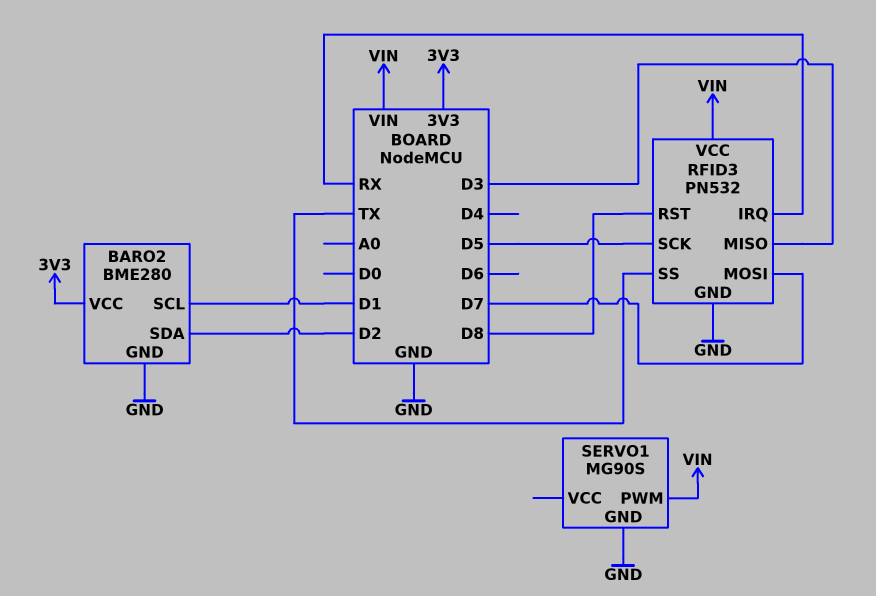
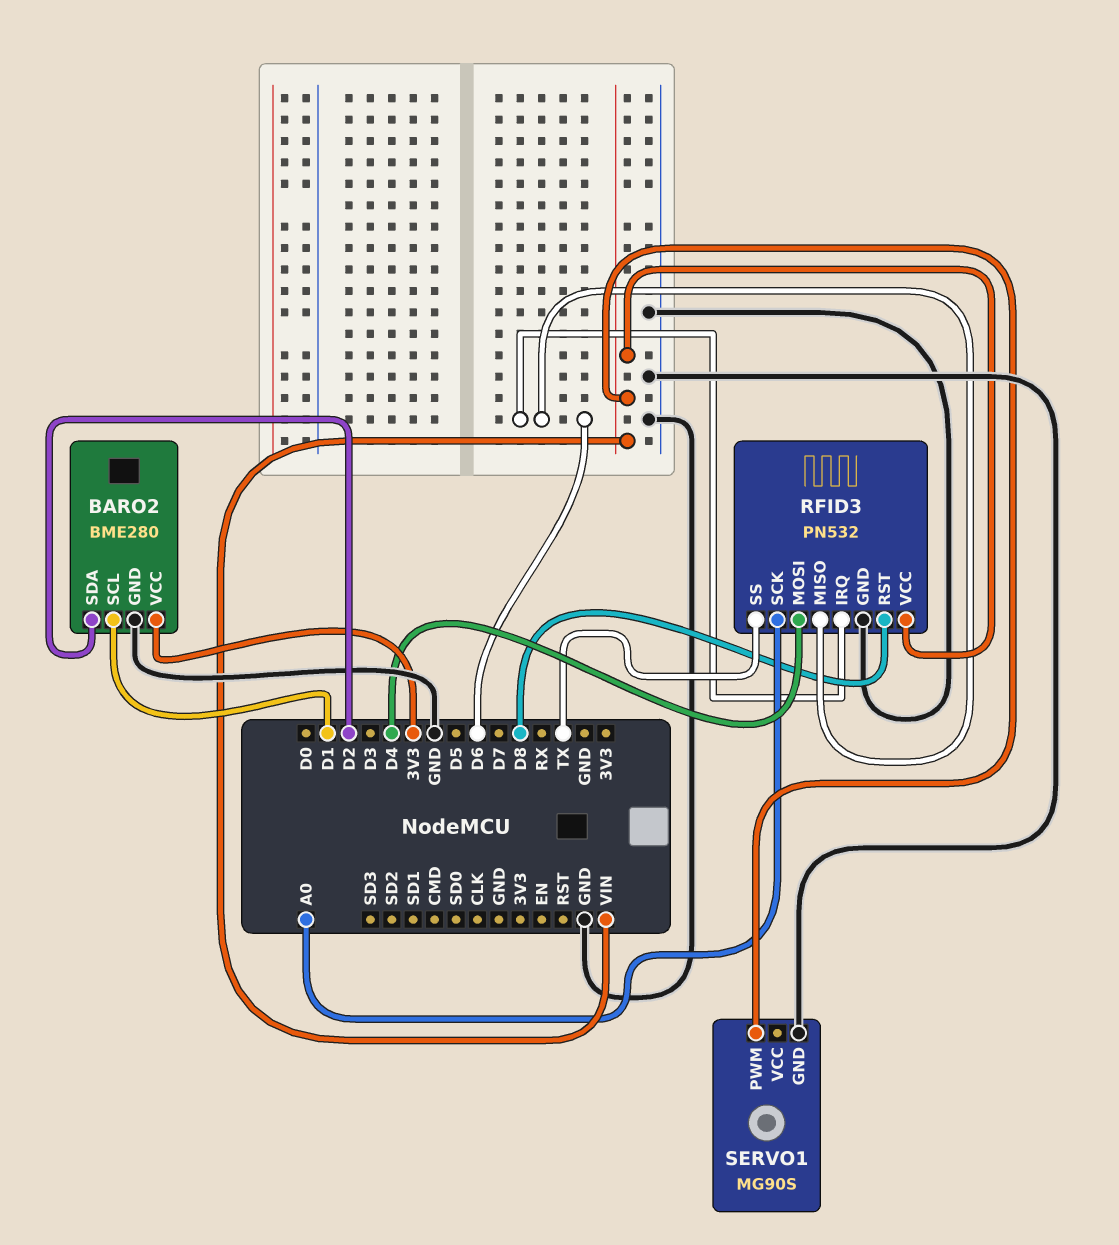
RFID3 pin IRQ: RX -> D6
RFID3 pin MISO: D3 -> D6
RFID3 pin MOSI: D7 -> D4
RFID3 pin SCK: D5 -> A0

